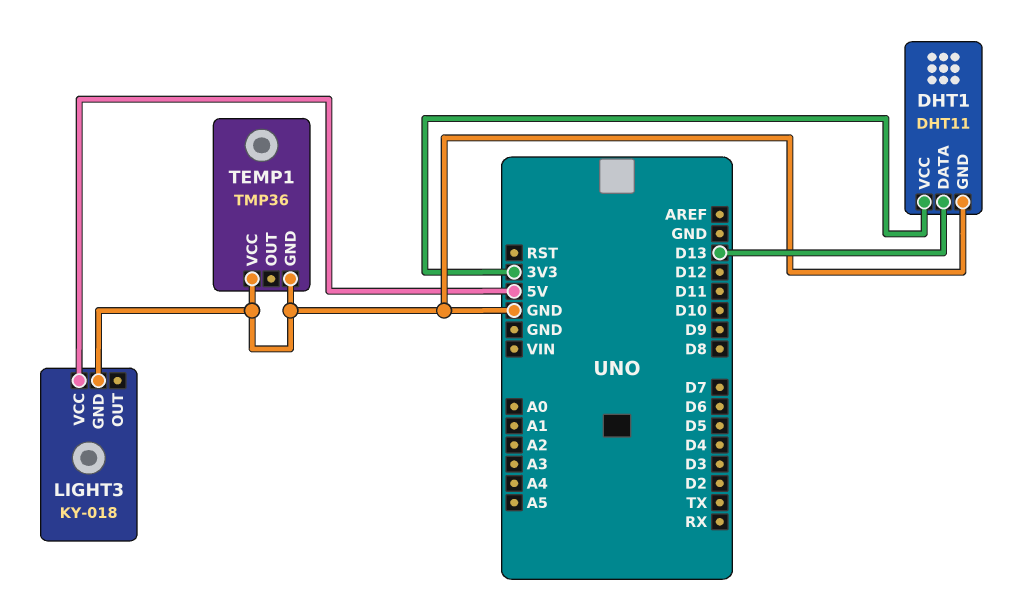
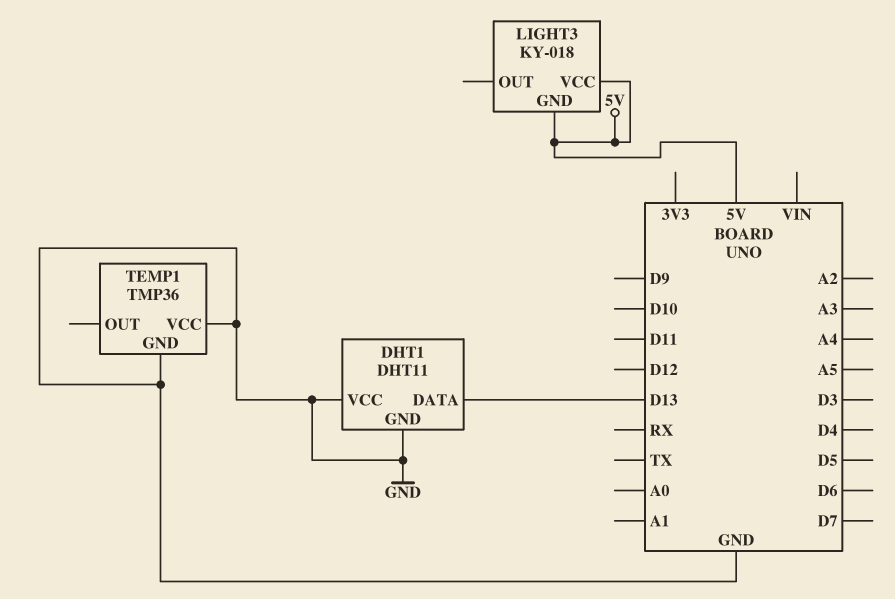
DHT1 pin VCC: 3V3 -> GND
LIGHT3 pin GND: GND -> 5V

